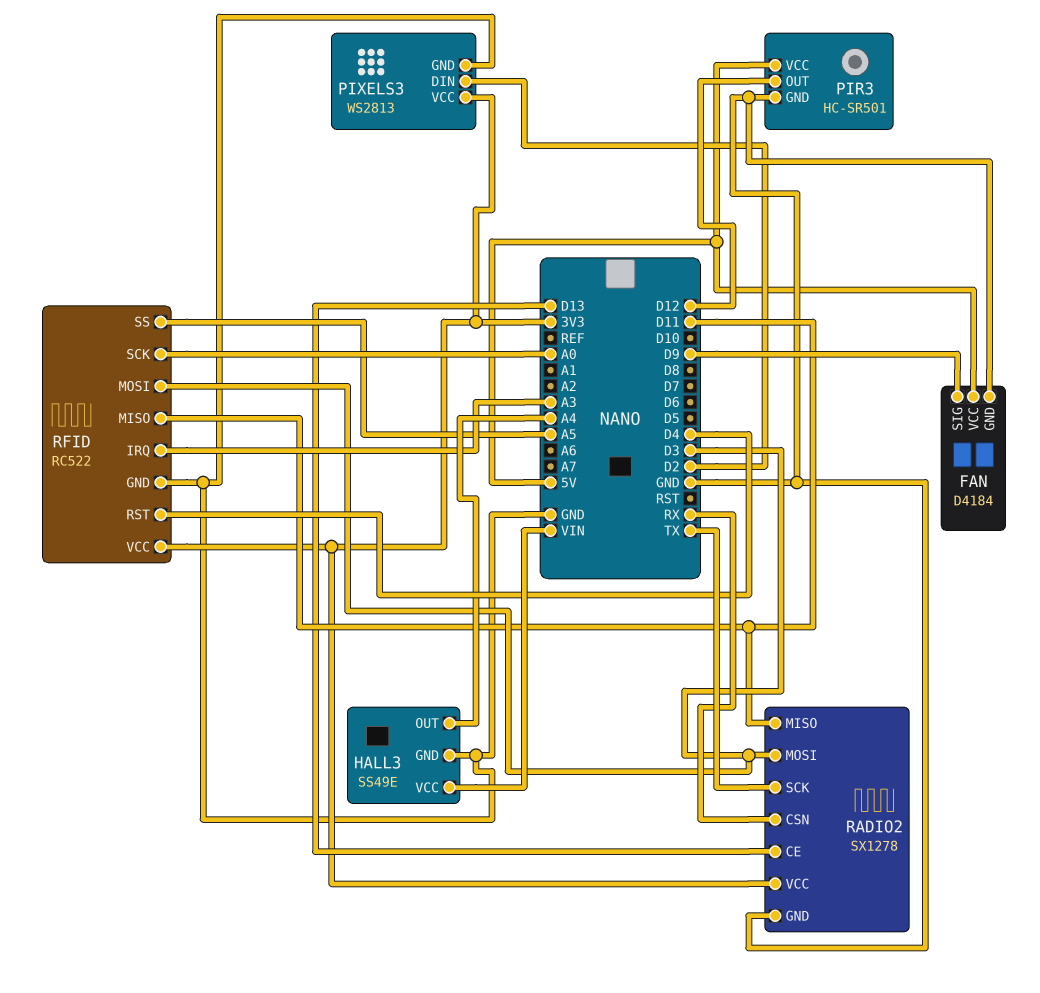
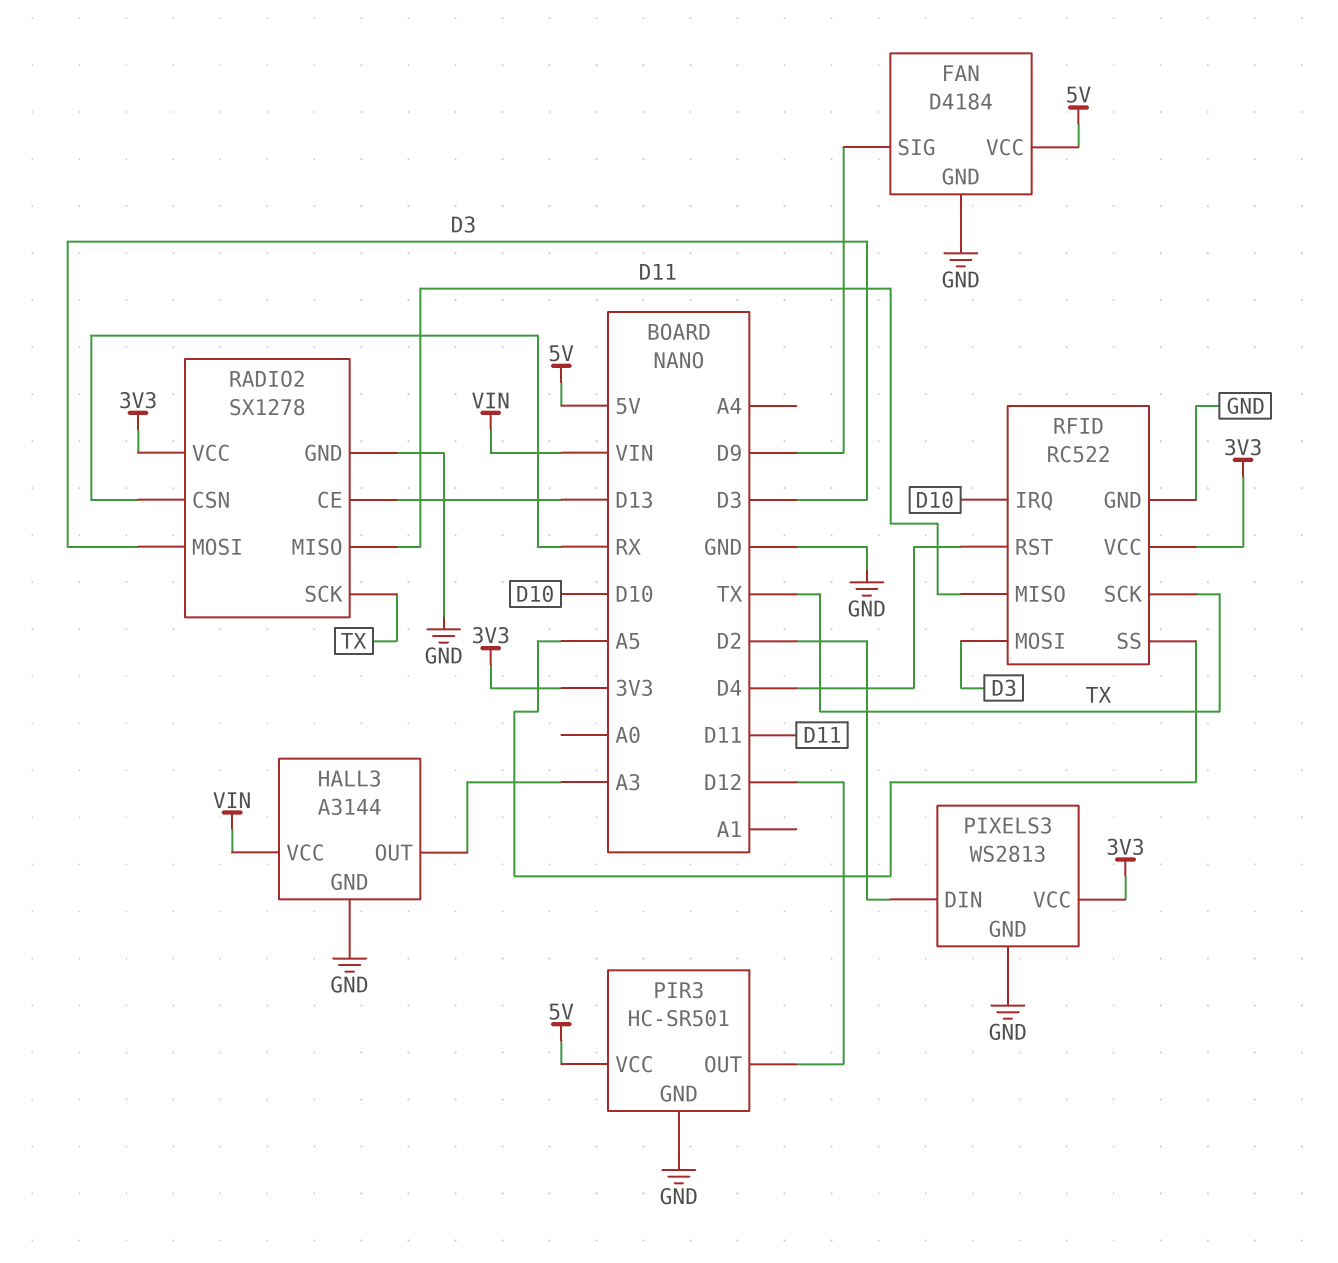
HALL3: SS49E -> A3144
HALL3 pin OUT: A4 -> A3
RFID pin IRQ: A3 -> D10
RFID pin SCK: A0 -> TX

